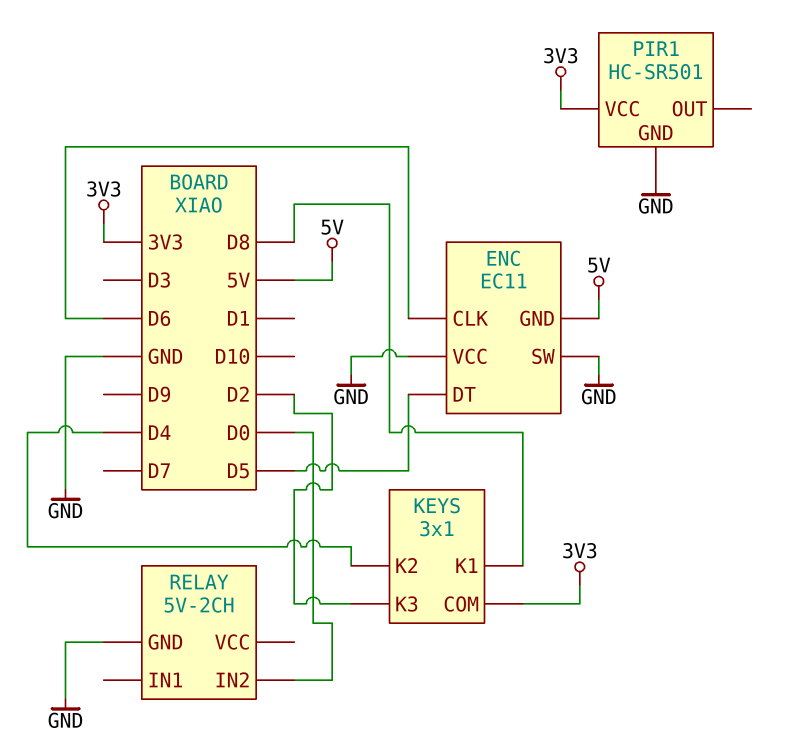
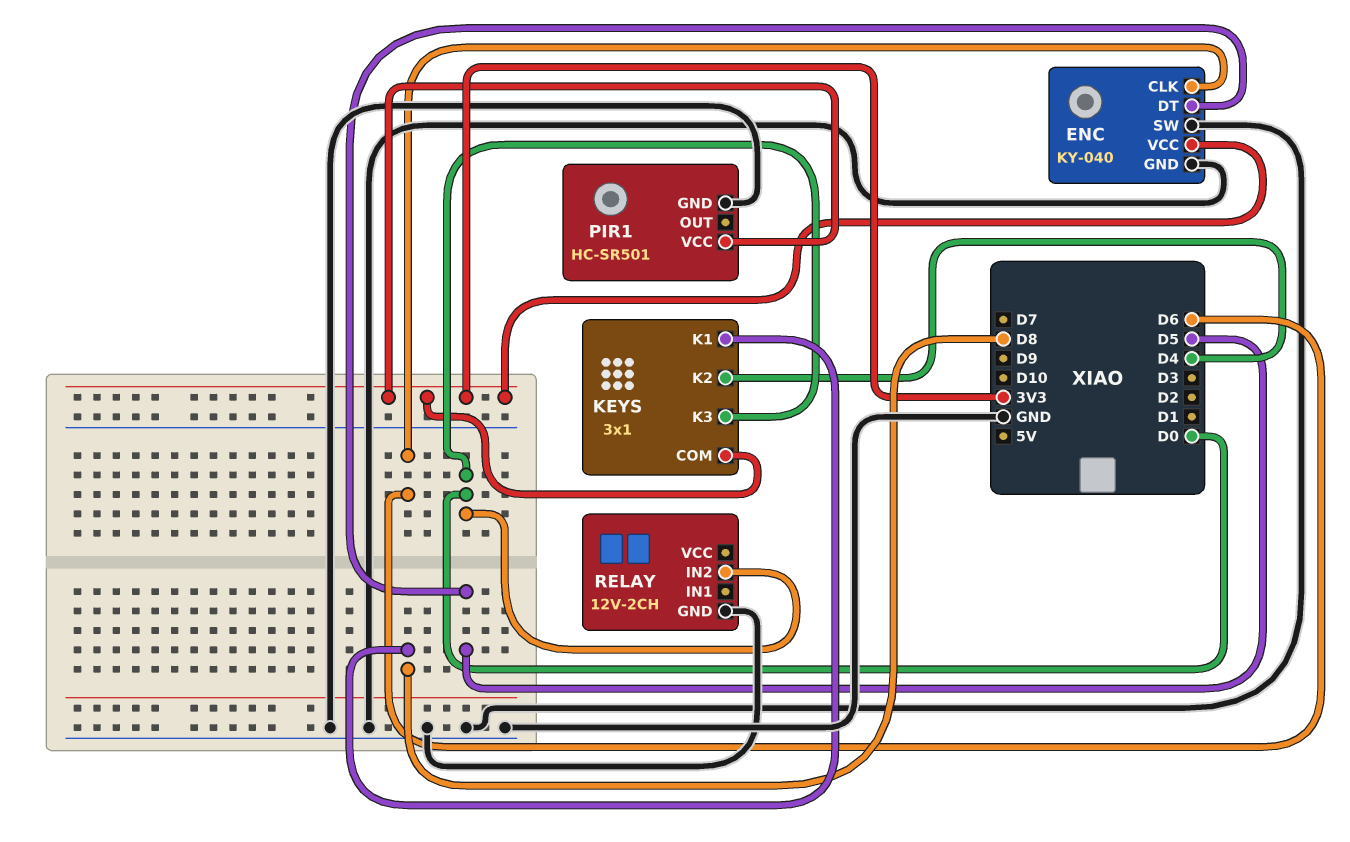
ENC: EC11 -> KY-040
ENC pin GND: 5V -> GND
ENC pin VCC: GND -> 3V3
KEYS pin K3: D2 -> D0
RELAY: 5V-2CH -> 12V-2CH

